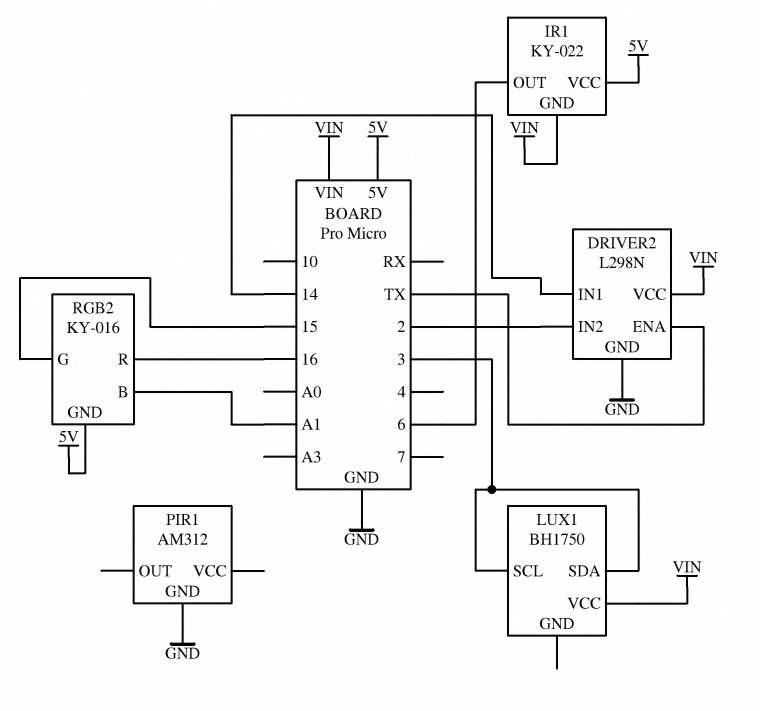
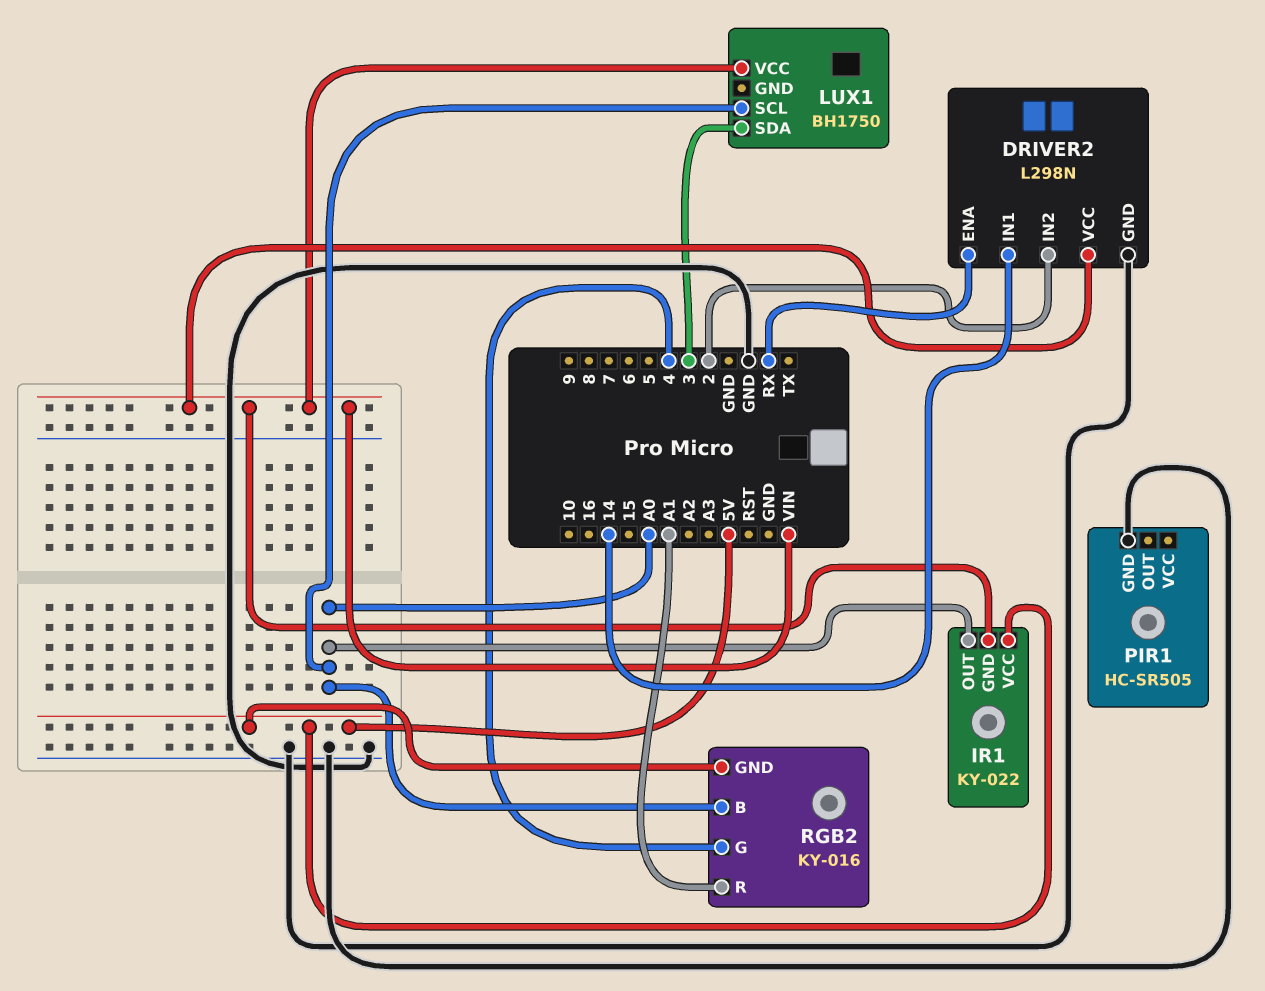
DRIVER2 pin ENA: TX -> RX
IR1 pin OUT: 6 -> A0
LUX1 pin SCL: 3 -> A0
PIR1: AM312 -> HC-SR505
RGB2 pin B: A1 -> A0
RGB2 pin G: 15 -> 4
RGB2 pin R: 16 -> A1

